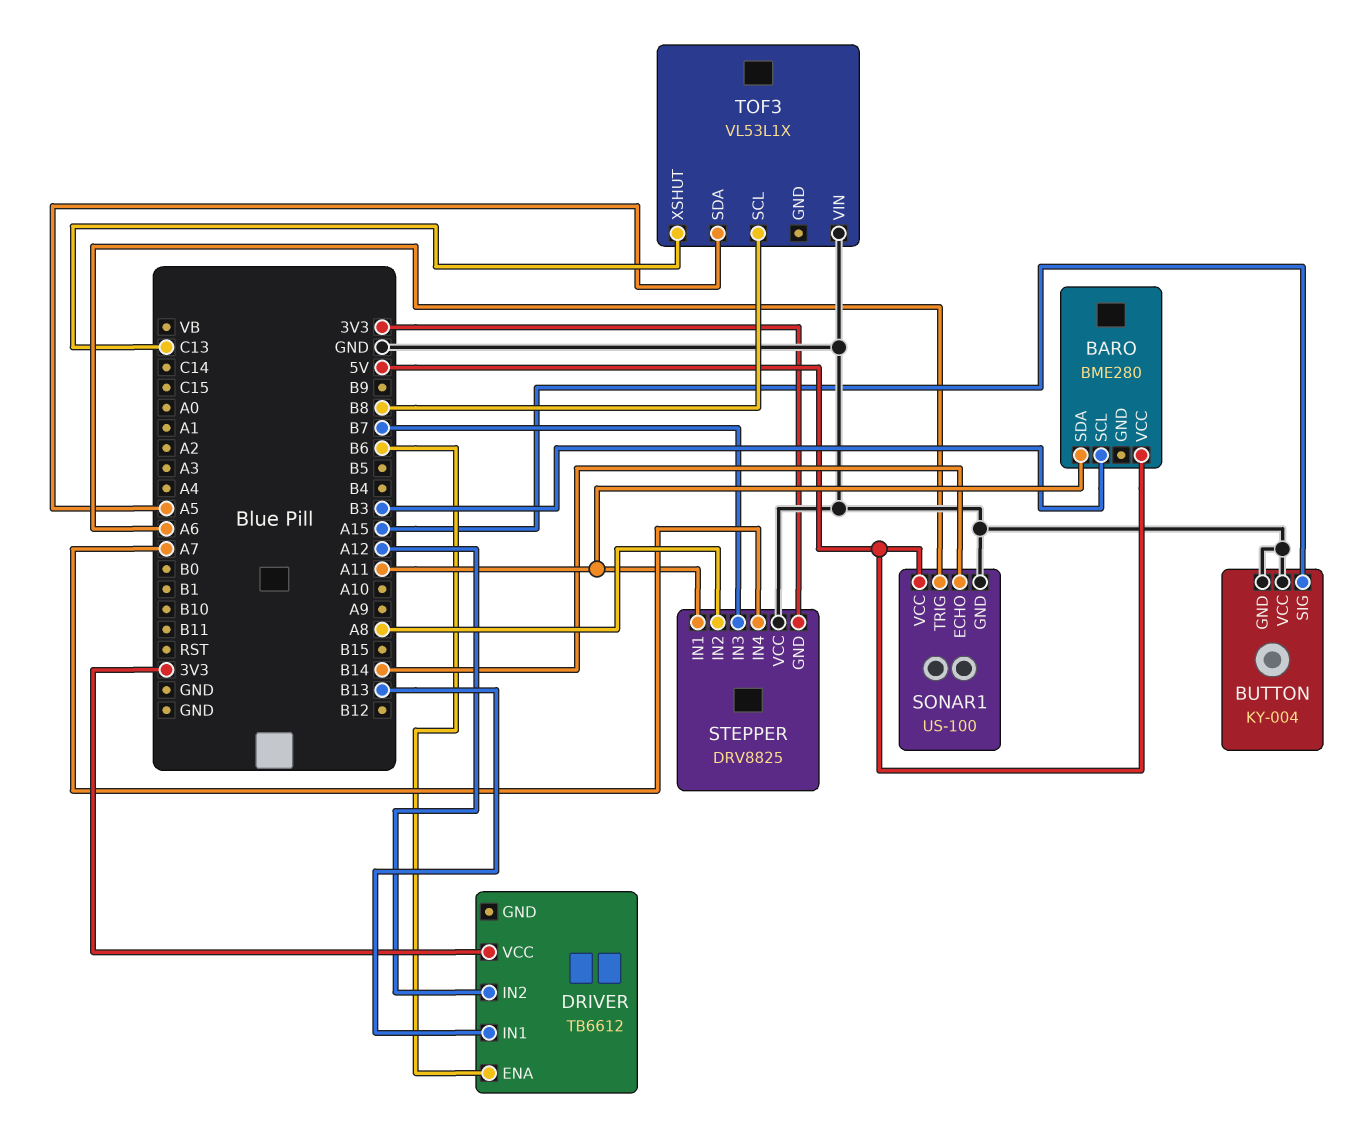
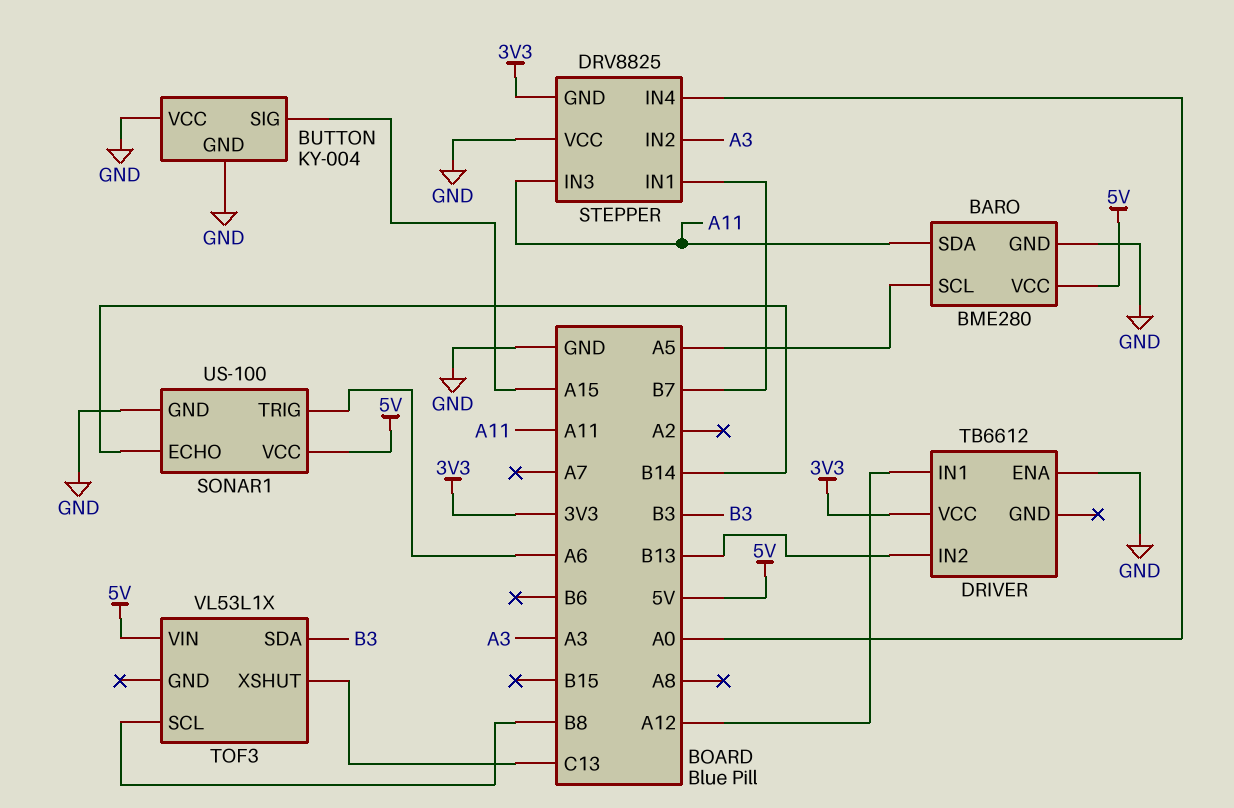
BARO pin GND: none -> GND
BARO pin SCL: B3 -> A5
DRIVER pin ENA: B6 -> GND
DRIVER pin IN1: B13 -> A12
DRIVER pin IN2: A12 -> B13
STEPPER pin IN1: A11 -> B7
STEPPER pin IN2: A8 -> A3
STEPPER pin IN3: B7 -> A11
STEPPER pin IN4: A7 -> A0
TOF3 pin SDA: A5 -> B3
TOF3 pin VIN: GND -> 5V

